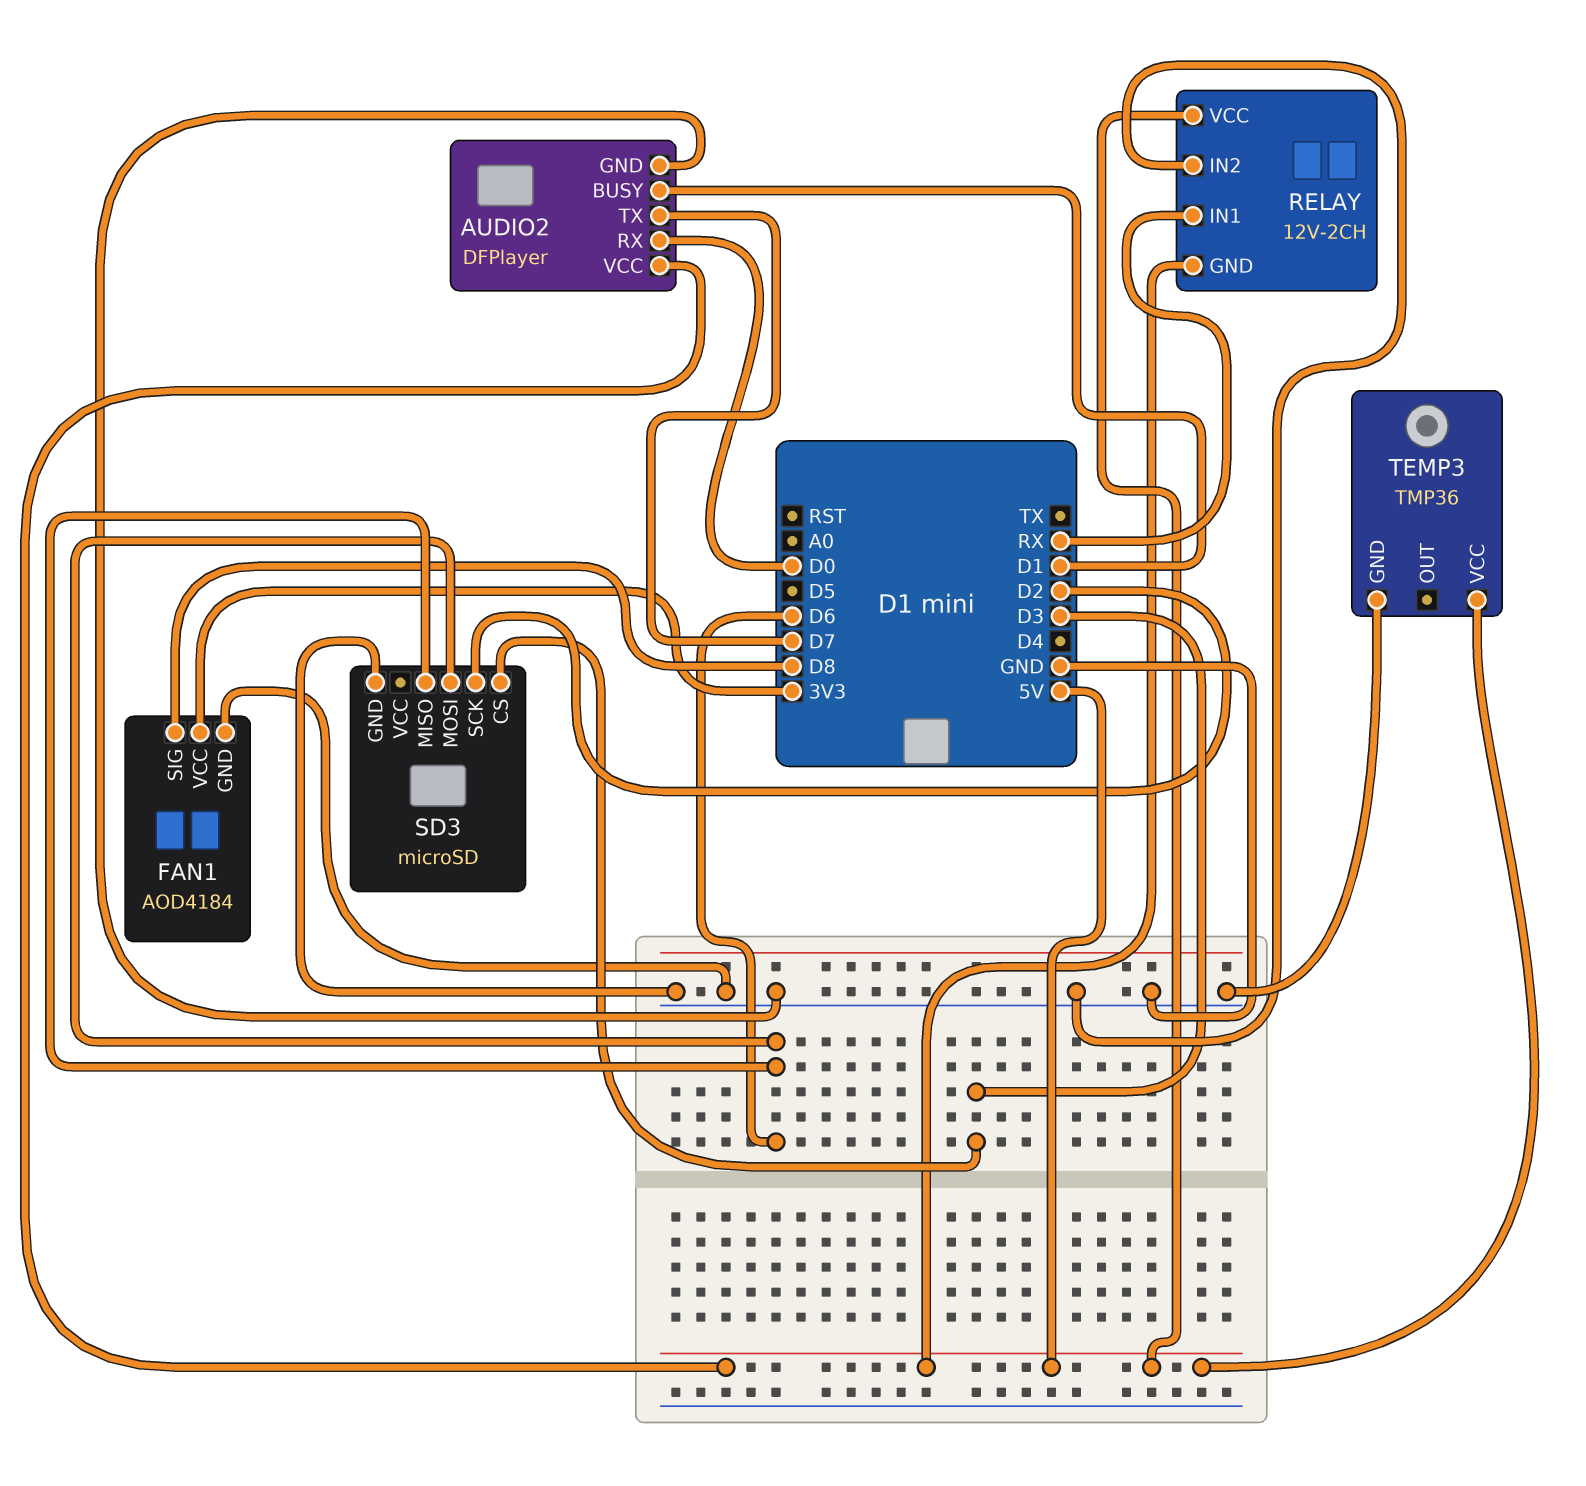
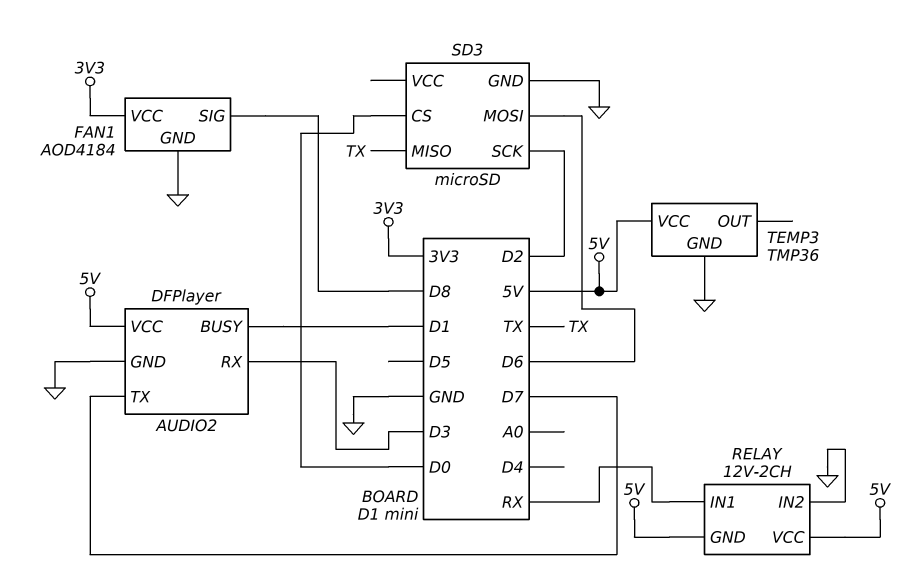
AUDIO2 pin RX: D0 -> D3
SD3 pin CS: D3 -> D0
SD3 pin MISO: D6 -> TX

